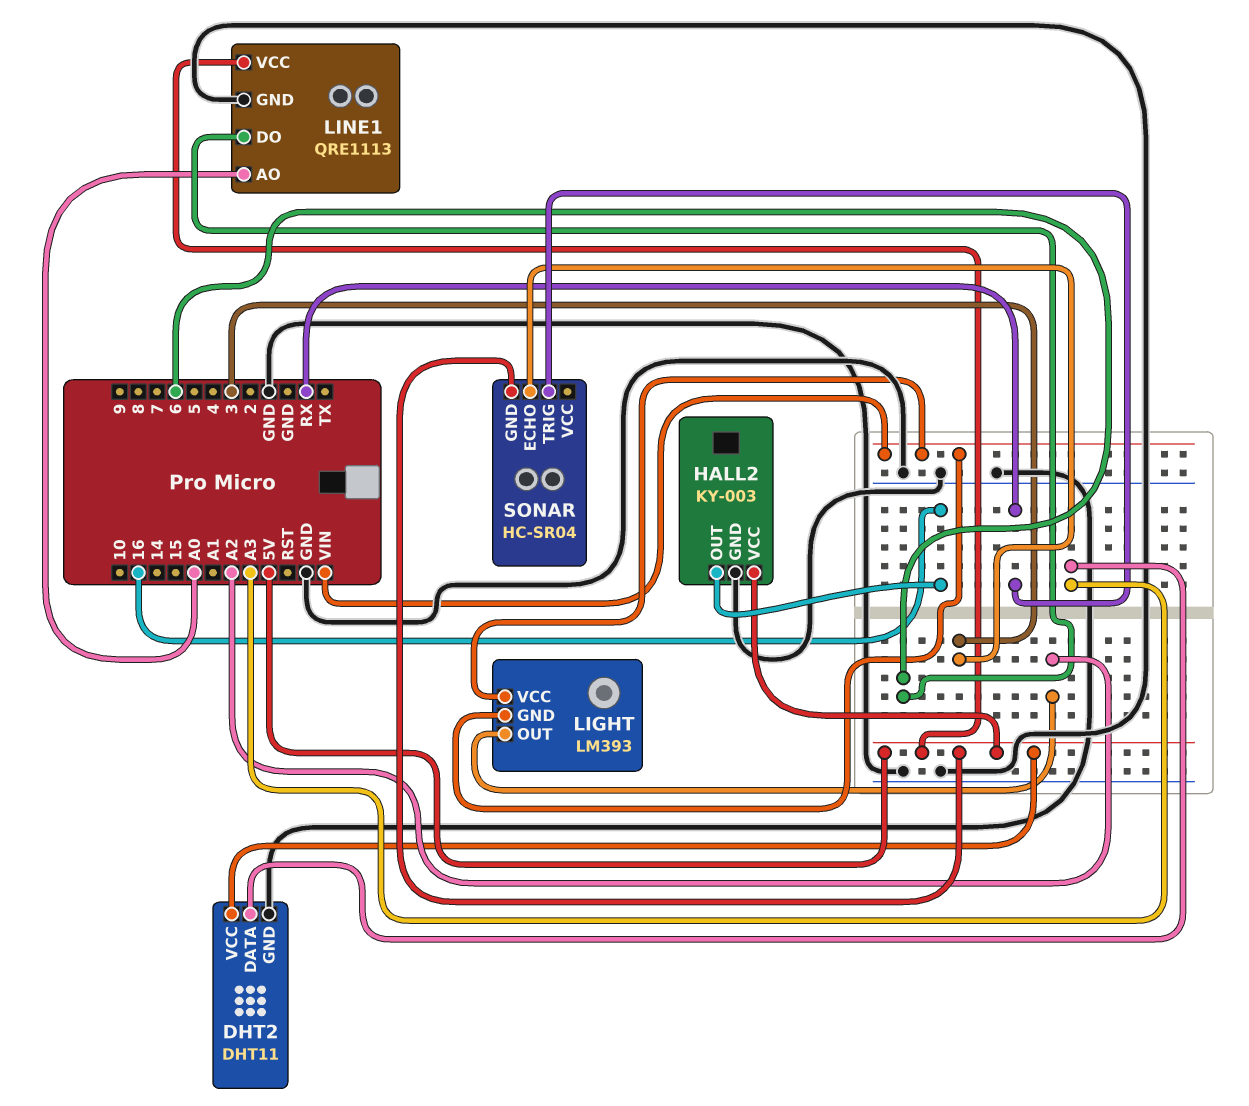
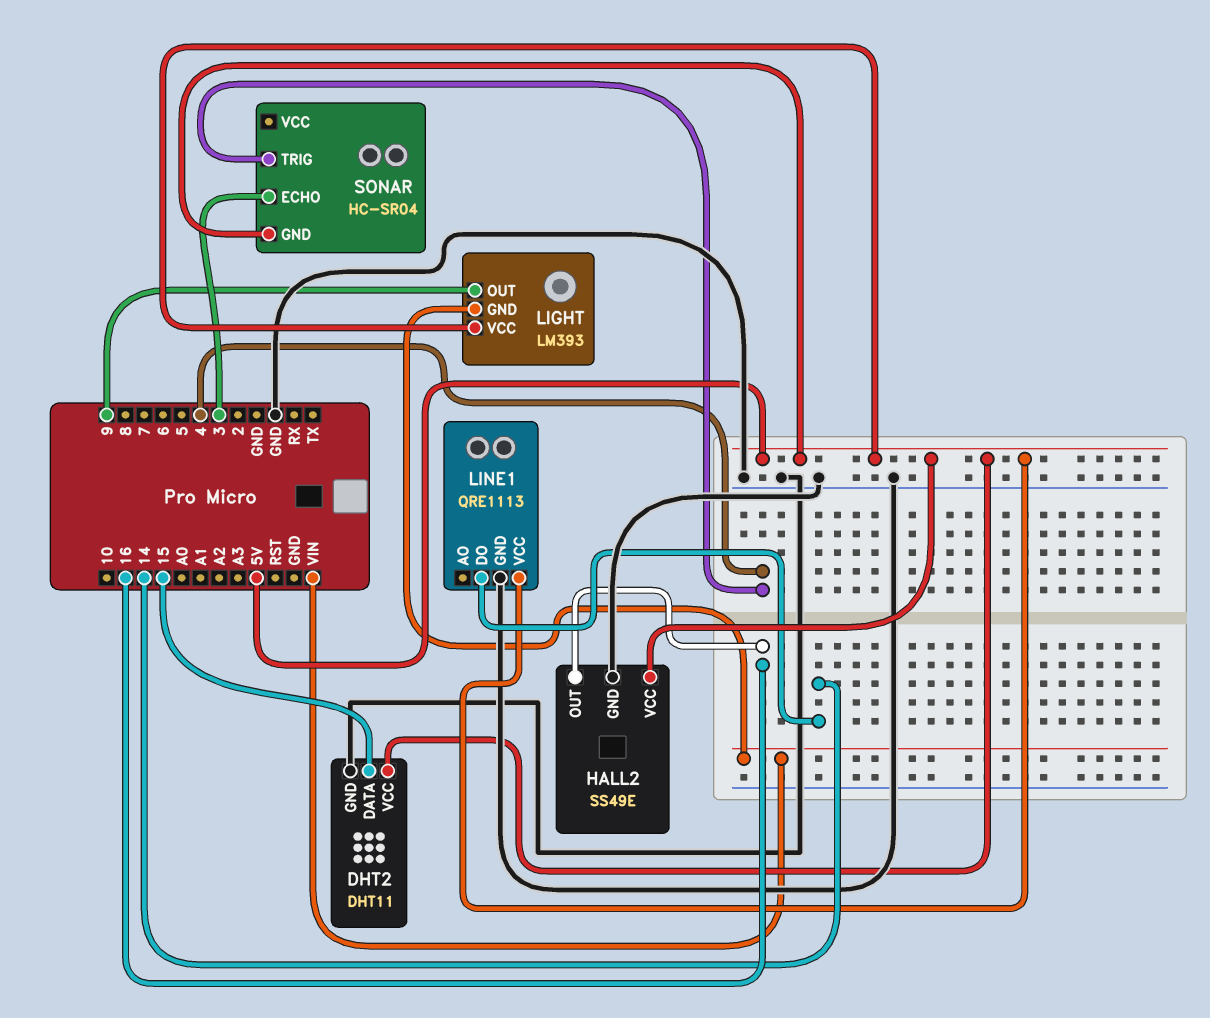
DHT2 pin DATA: A3 -> 15
HALL2: KY-003 -> SS49E
LIGHT pin OUT: A2 -> 9
LIGHT pin VCC: VIN -> 5V
LINE1 pin AO: A0 -> none
LINE1 pin DO: 6 -> 14
SONAR pin TRIG: RX -> 4

